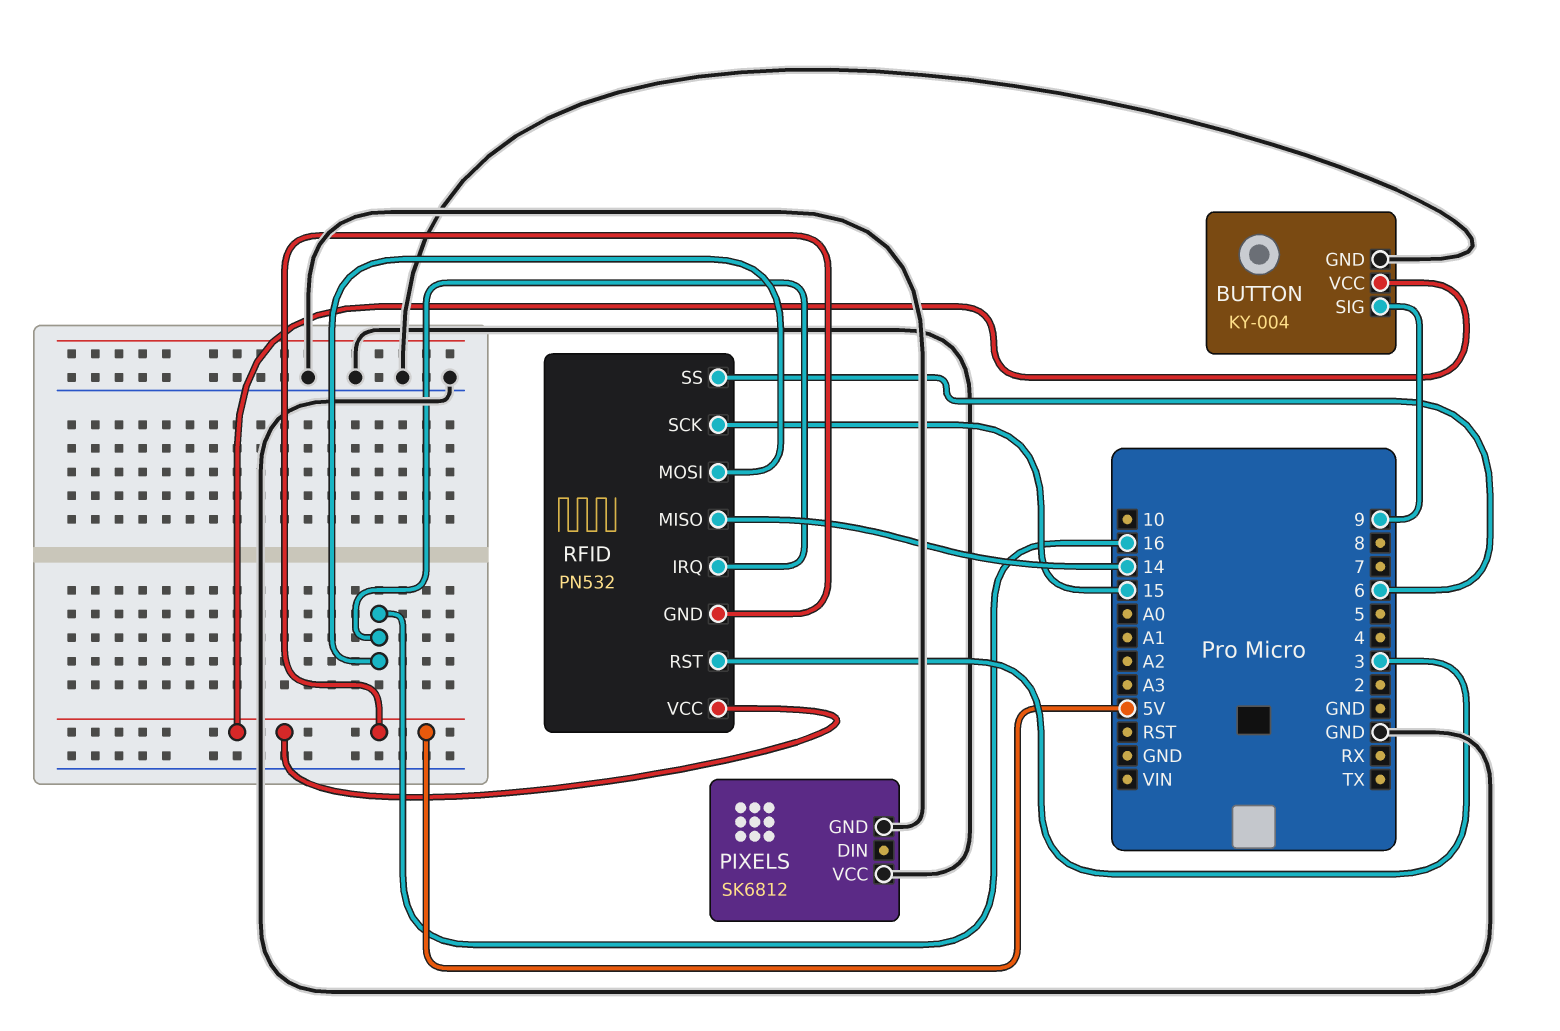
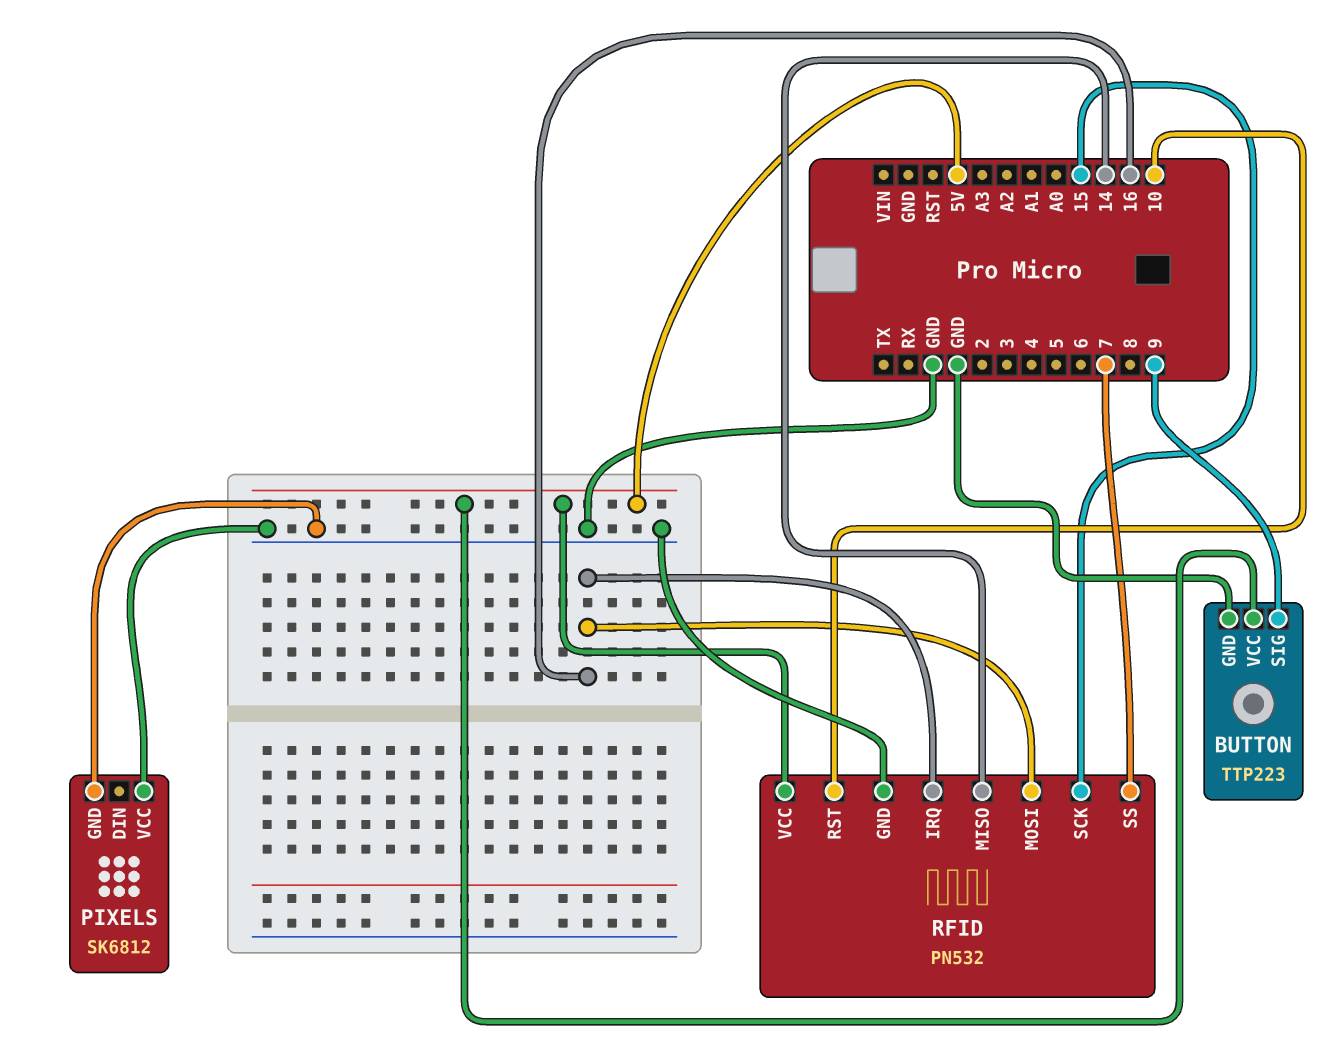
BUTTON: KY-004 -> TTP223
RFID pin GND: 5V -> GND
RFID pin RST: 3 -> 10
RFID pin SS: 6 -> 7

